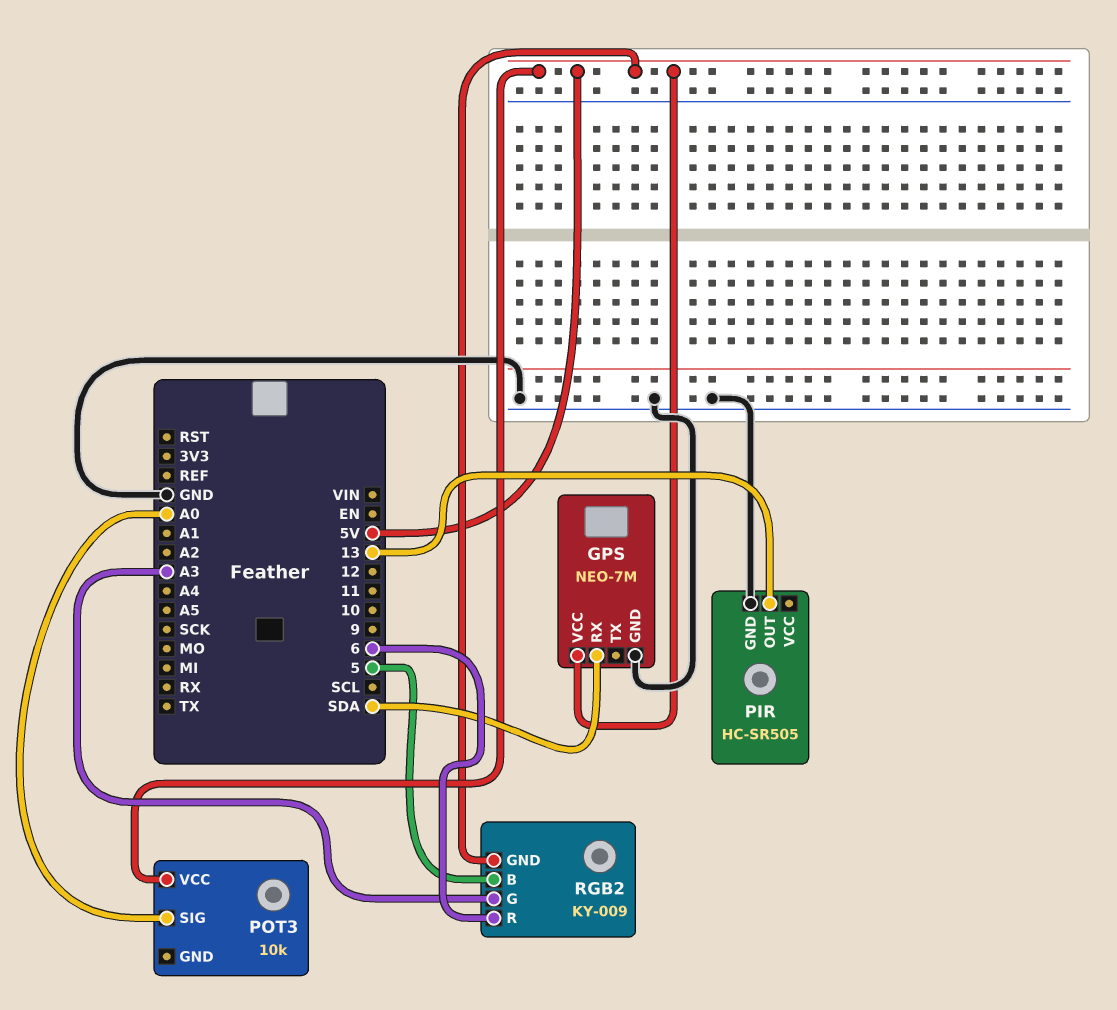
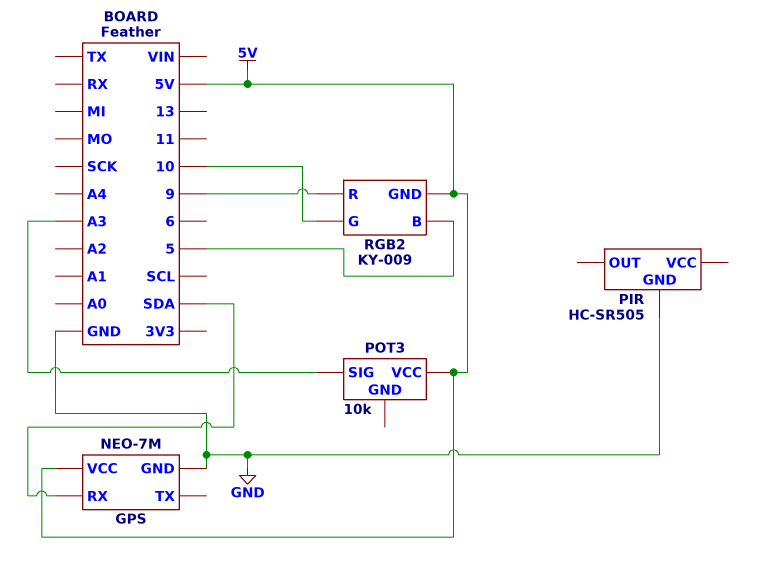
PIR pin OUT: 13 -> none
POT3 pin SIG: A0 -> A3
RGB2 pin G: A3 -> 10
RGB2 pin R: 6 -> 9

